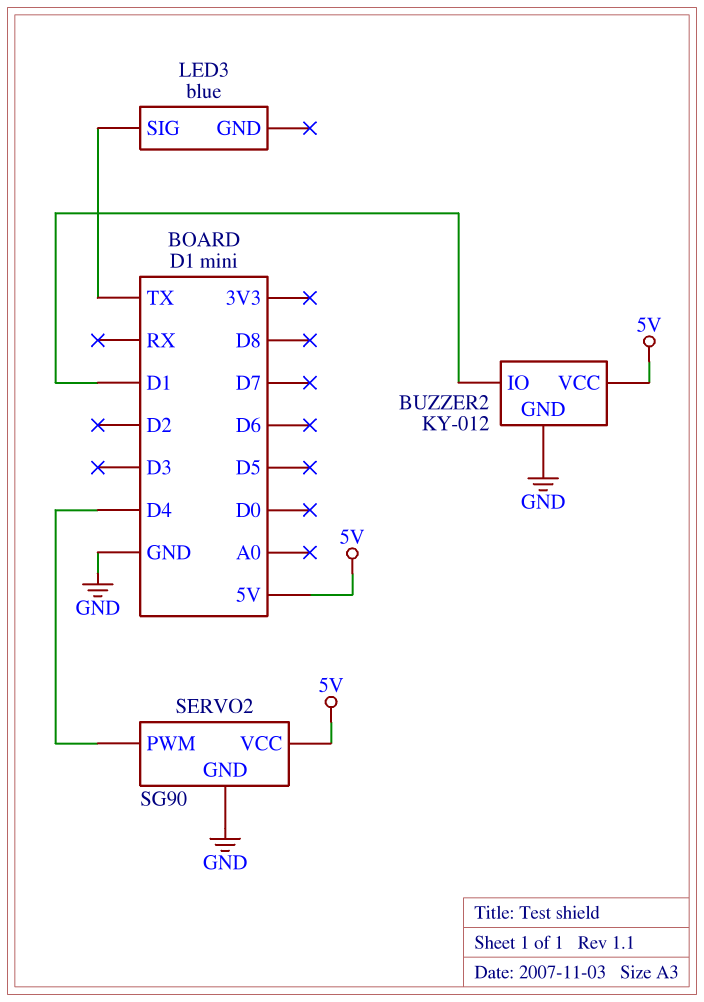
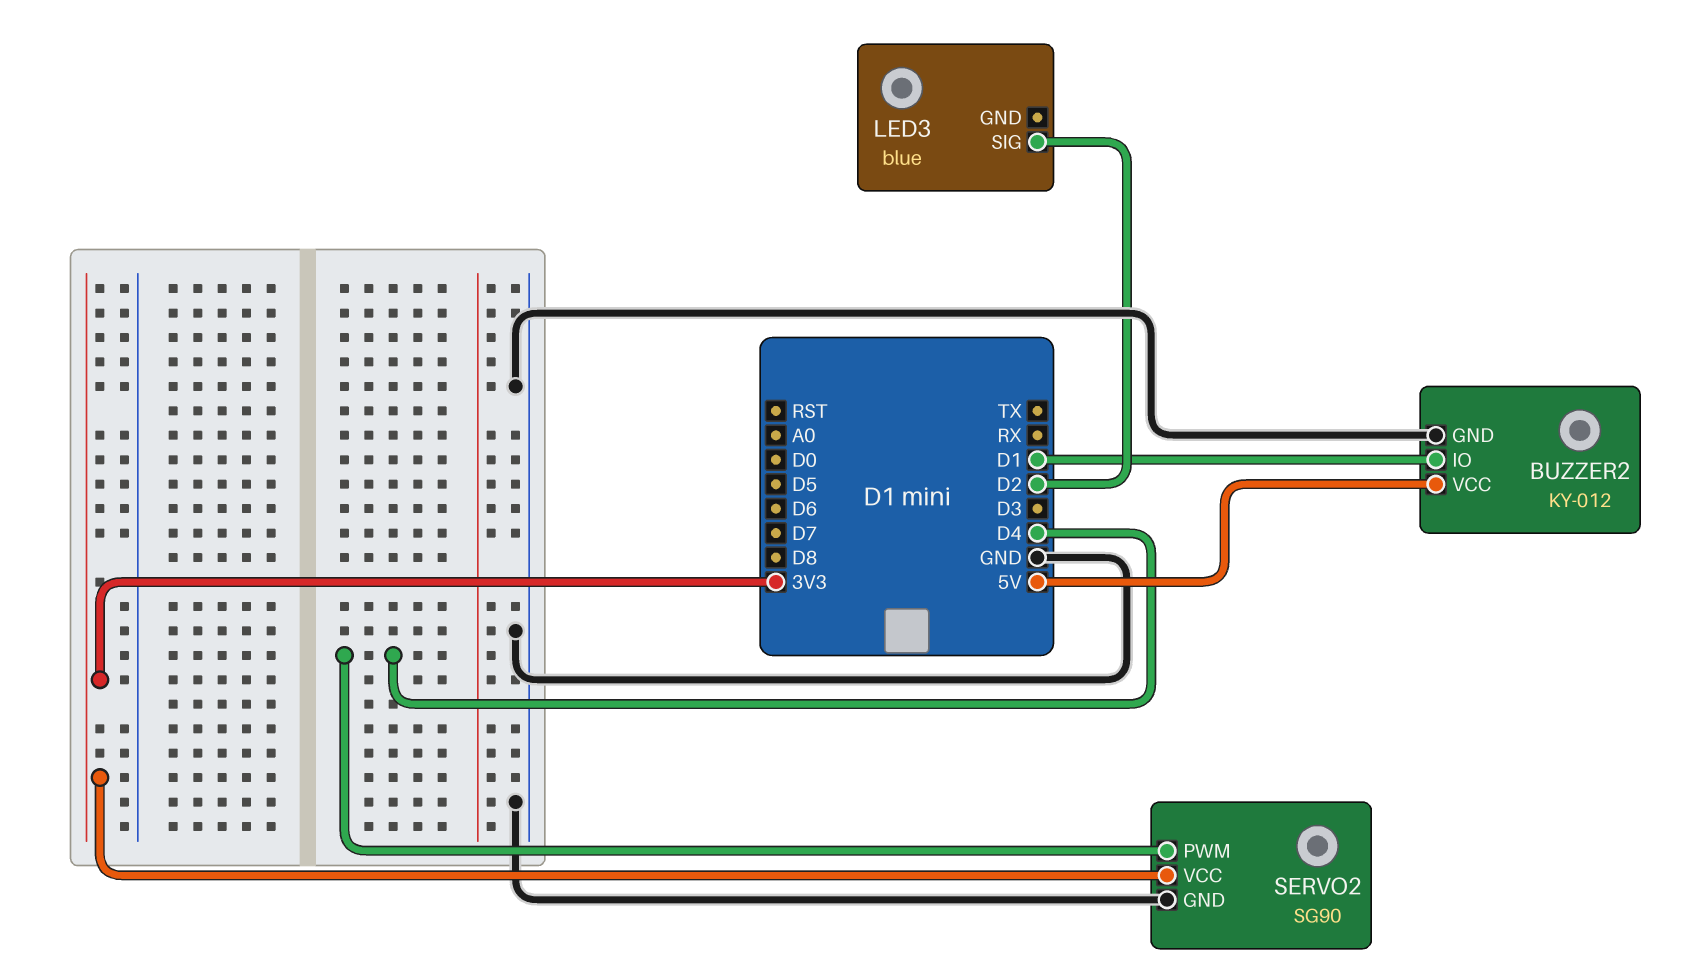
LED3 pin SIG: TX -> D2
SERVO2 pin VCC: 5V -> 3V3

